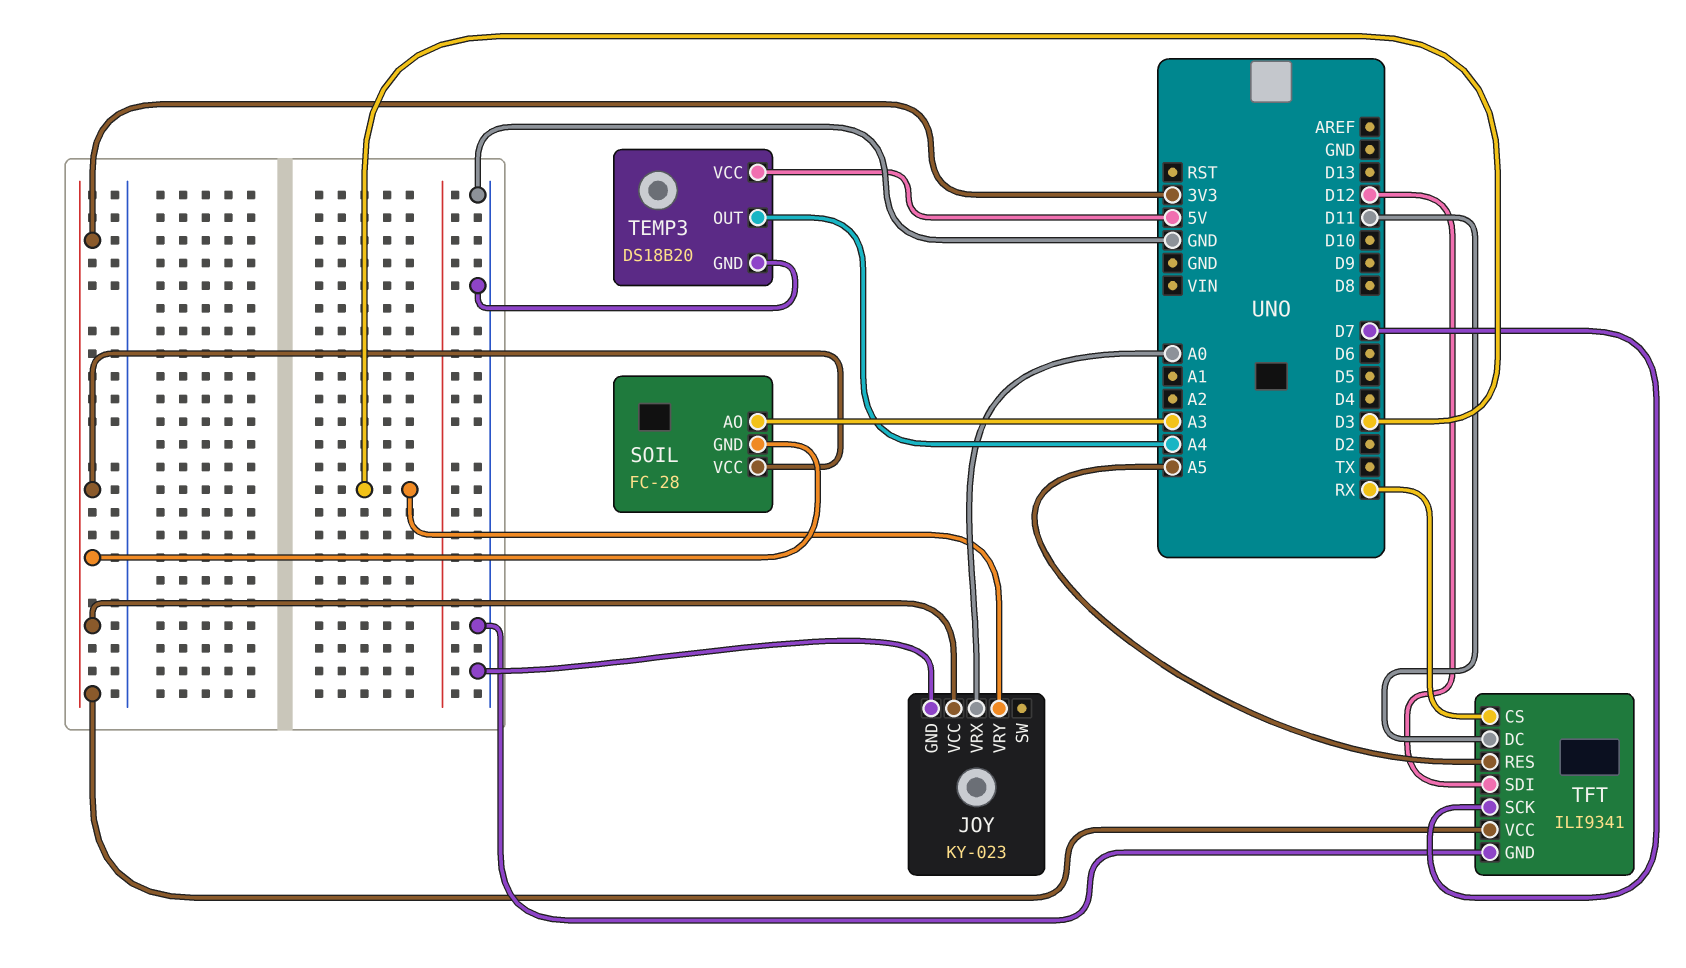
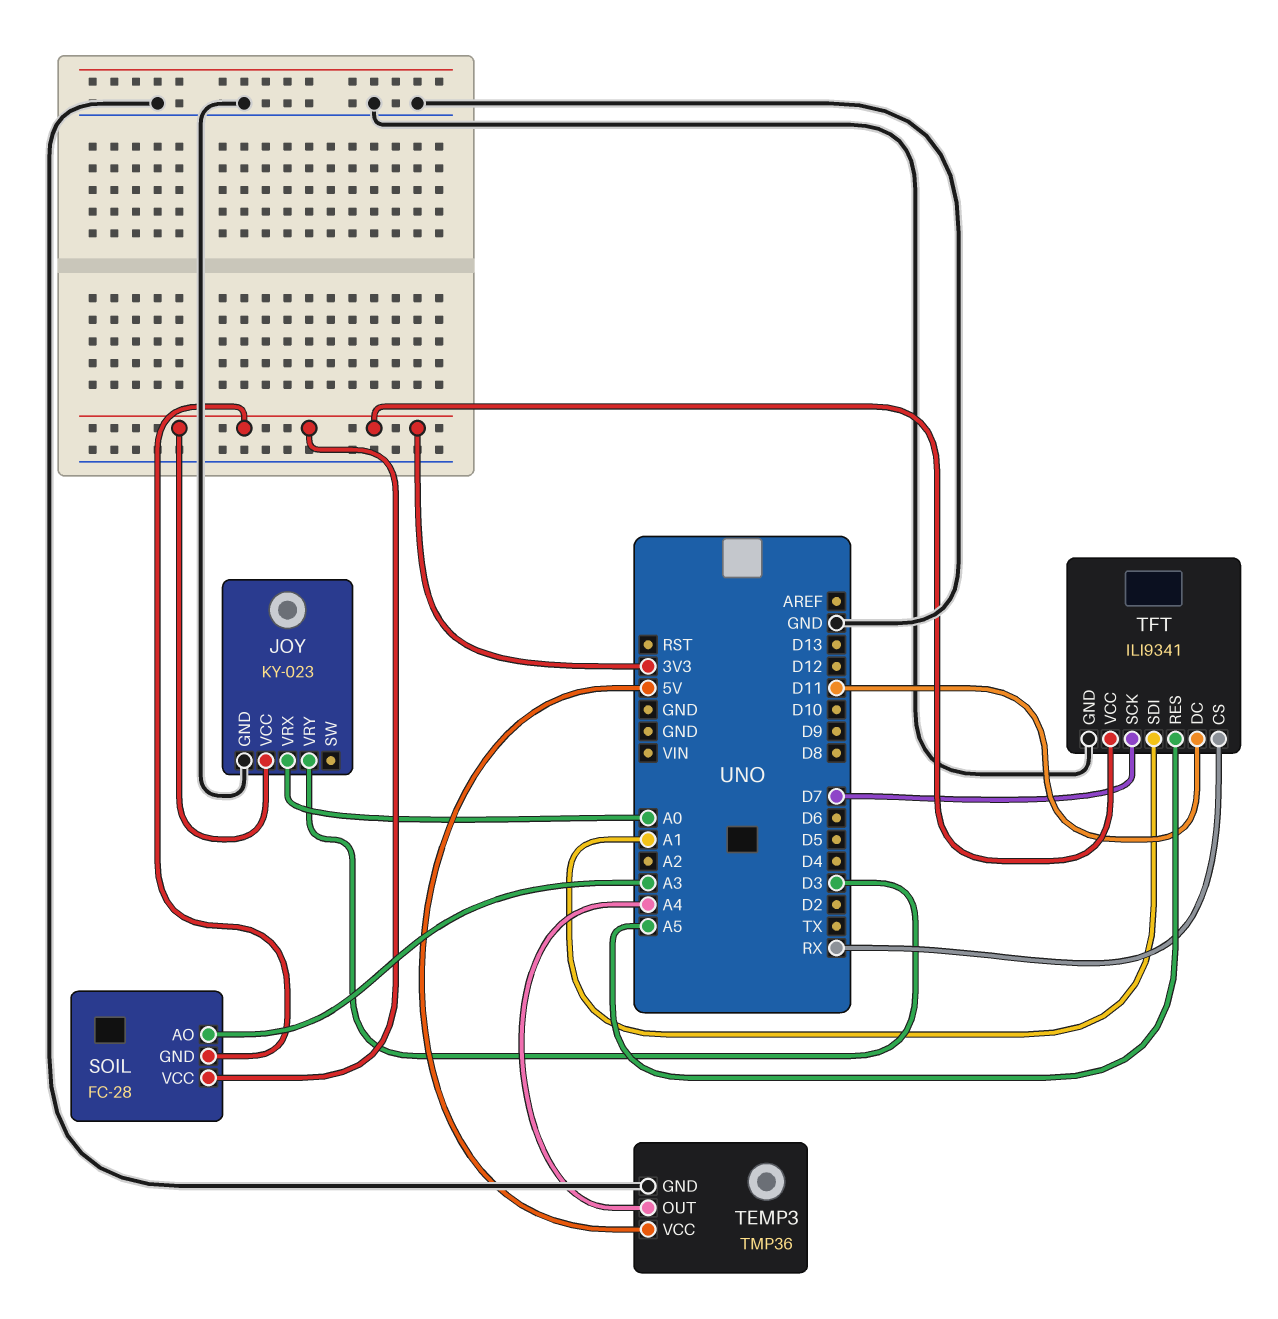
TEMP3: DS18B20 -> TMP36
TFT pin SDI: D12 -> A1

